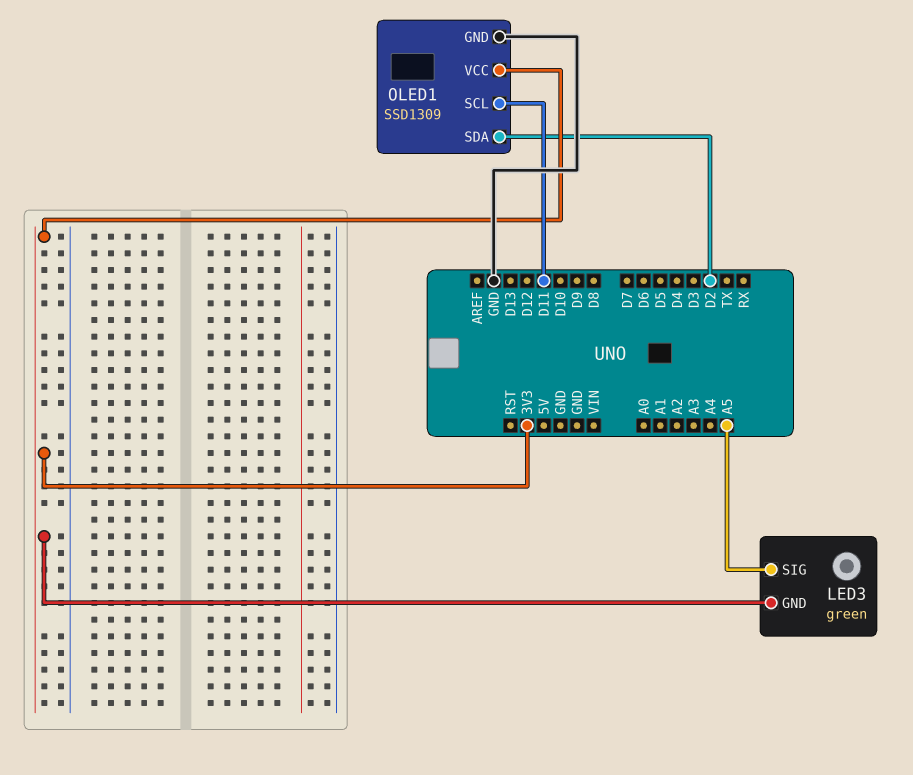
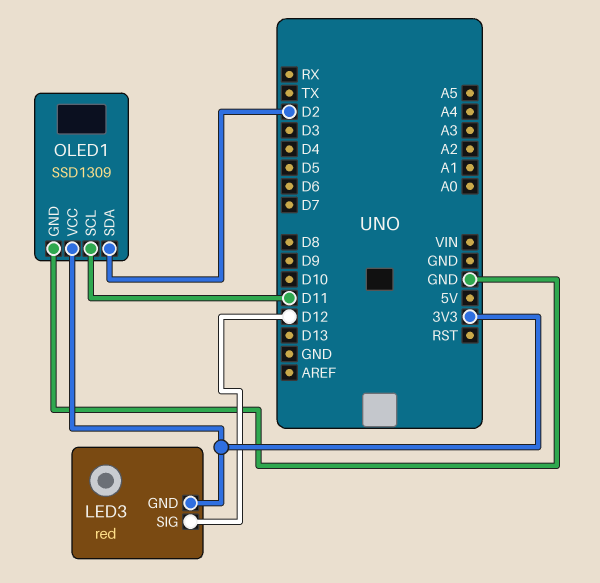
LED3: green -> red
LED3 pin SIG: A5 -> D12

